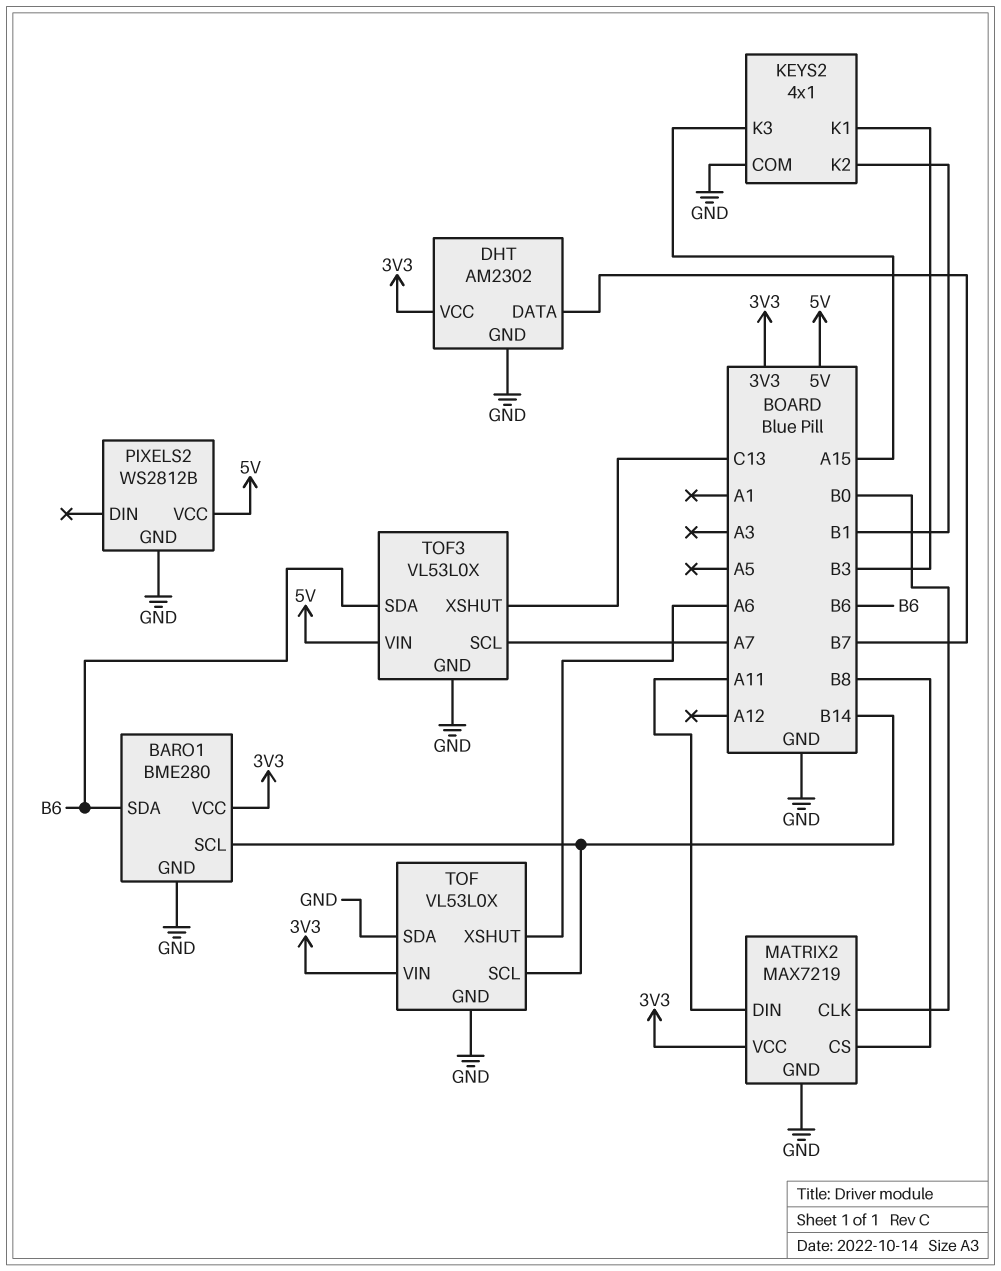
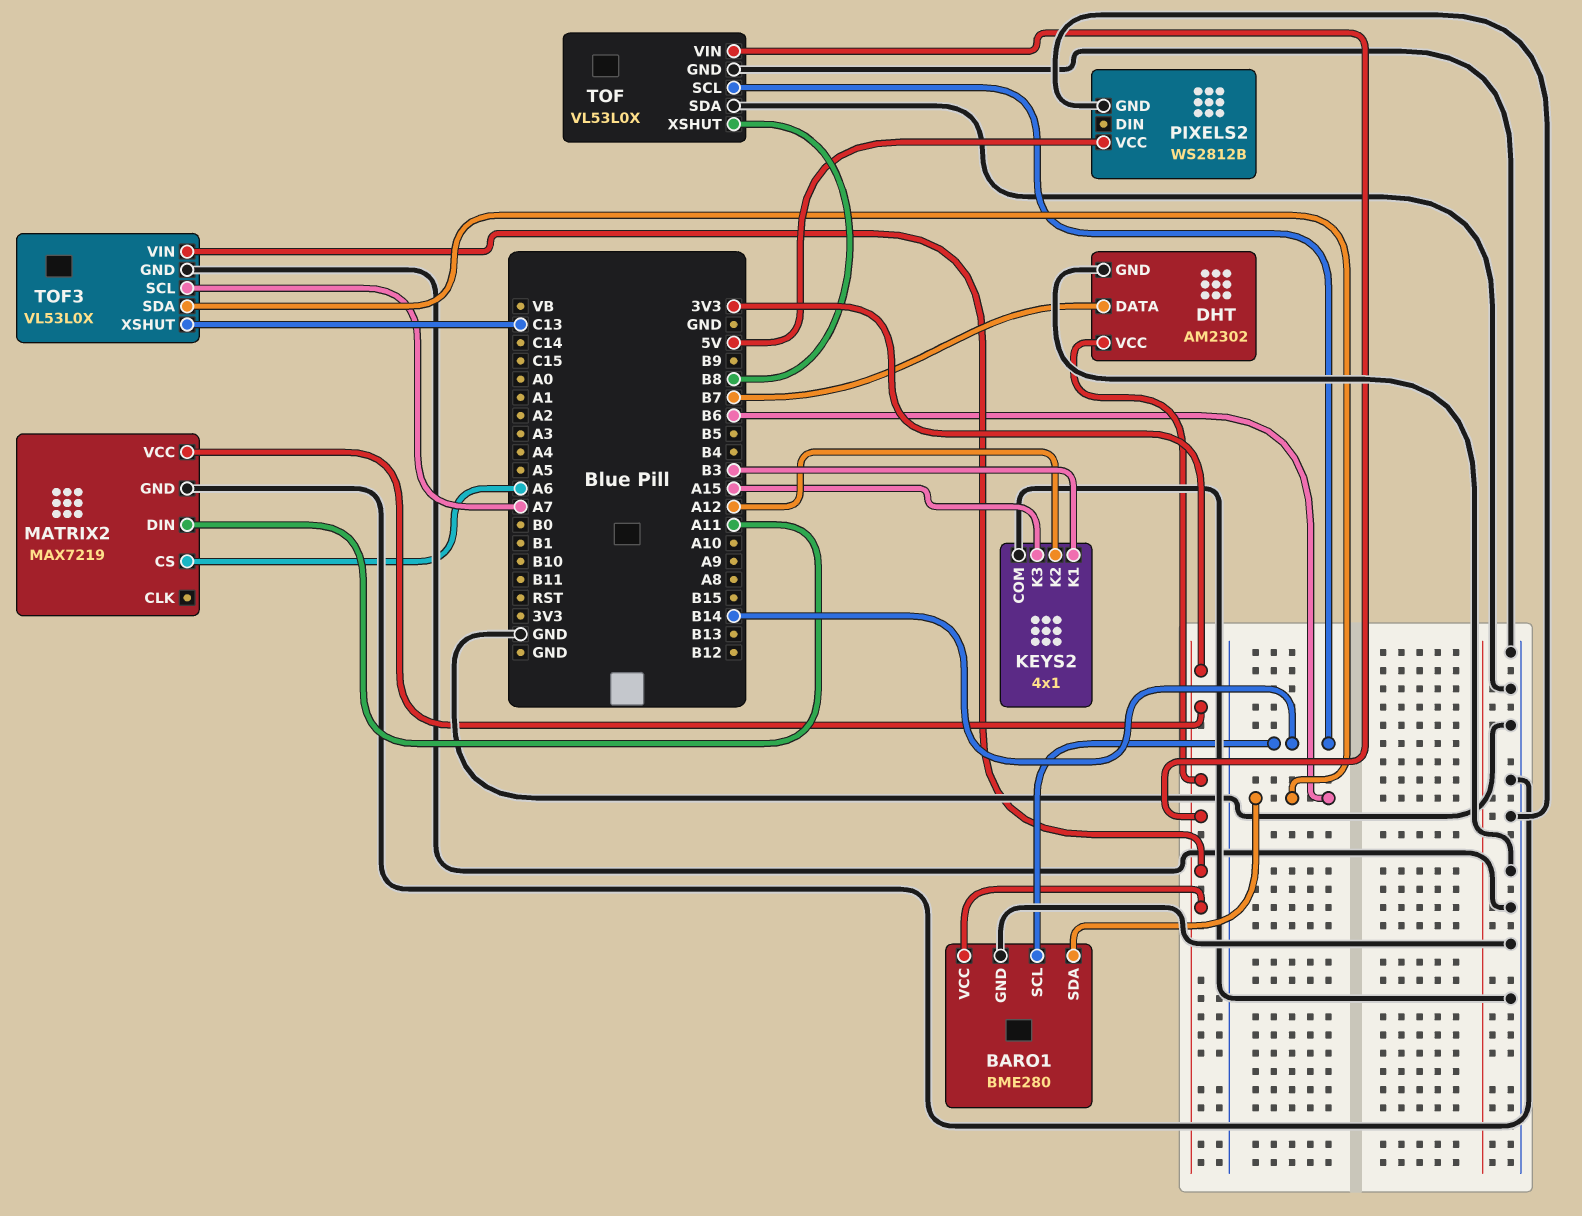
KEYS2 pin K2: B1 -> A12
MATRIX2 pin CLK: B0 -> none
MATRIX2 pin CS: B8 -> A6
TOF pin XSHUT: A6 -> B8
TOF3 pin VIN: 5V -> 3V3

